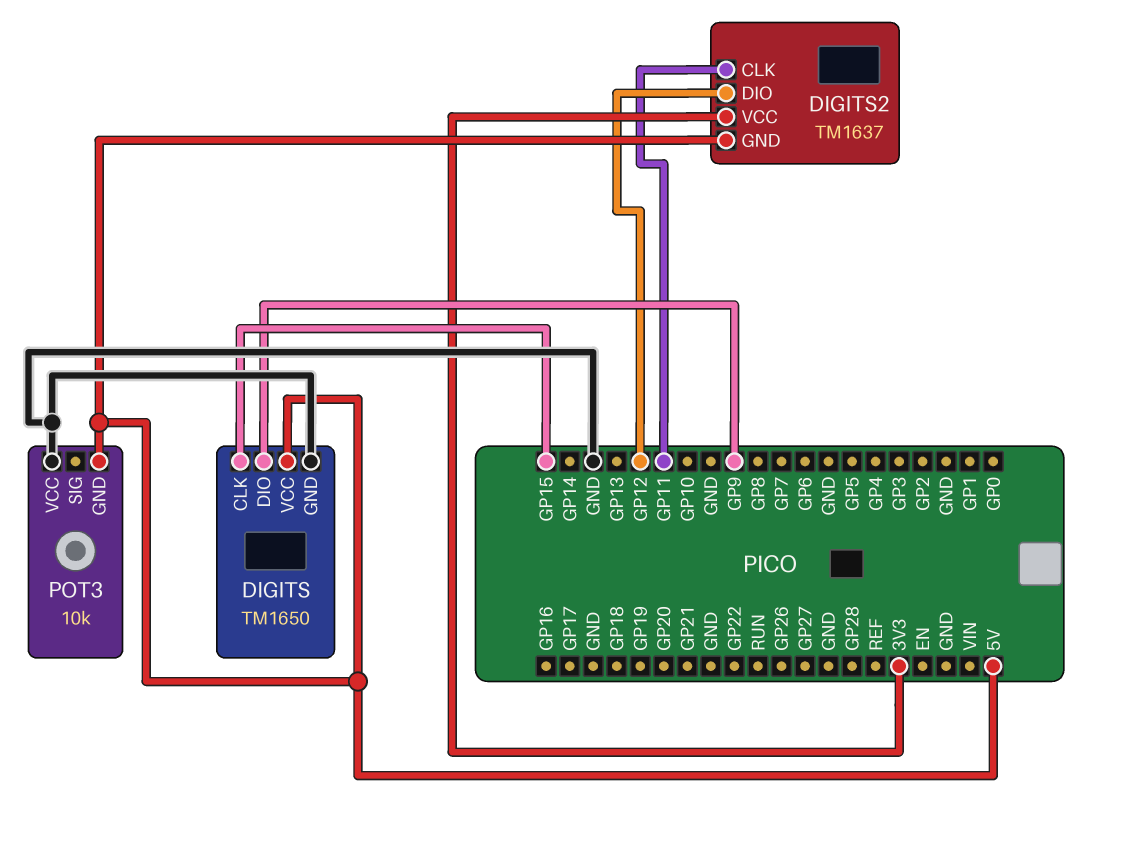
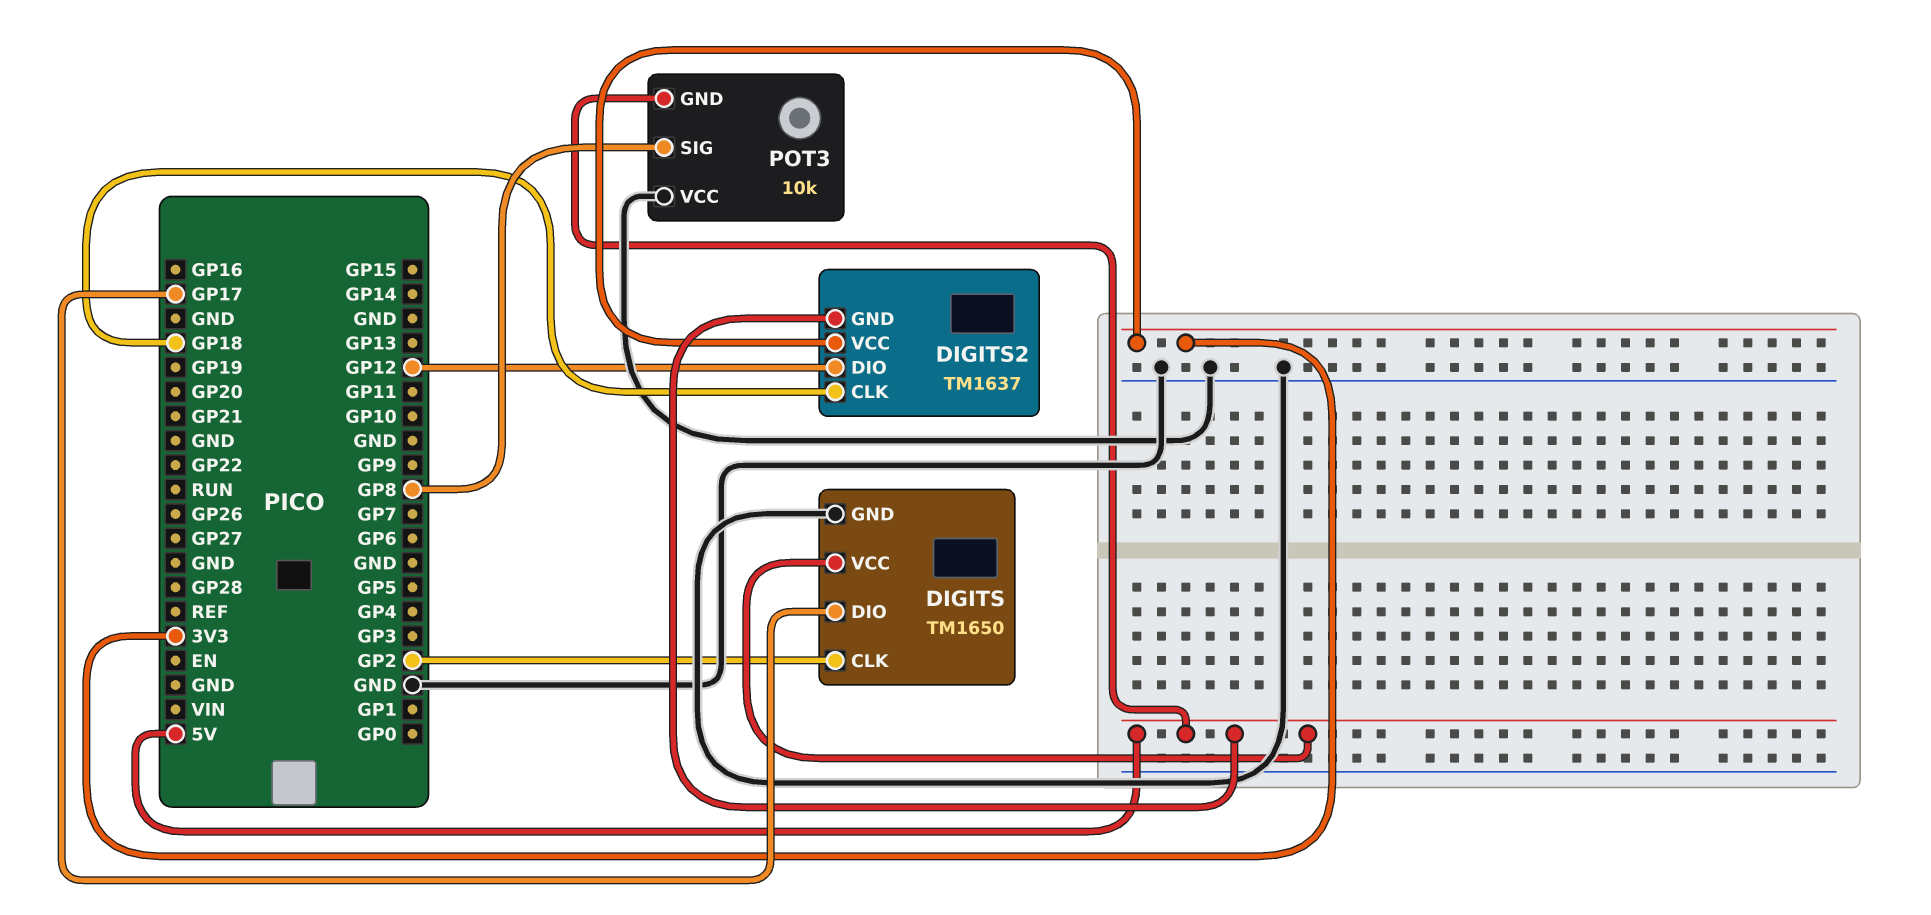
DIGITS pin CLK: GP15 -> GP2
DIGITS pin DIO: GP9 -> GP17
DIGITS2 pin CLK: GP11 -> GP18
POT3 pin SIG: none -> GP8

